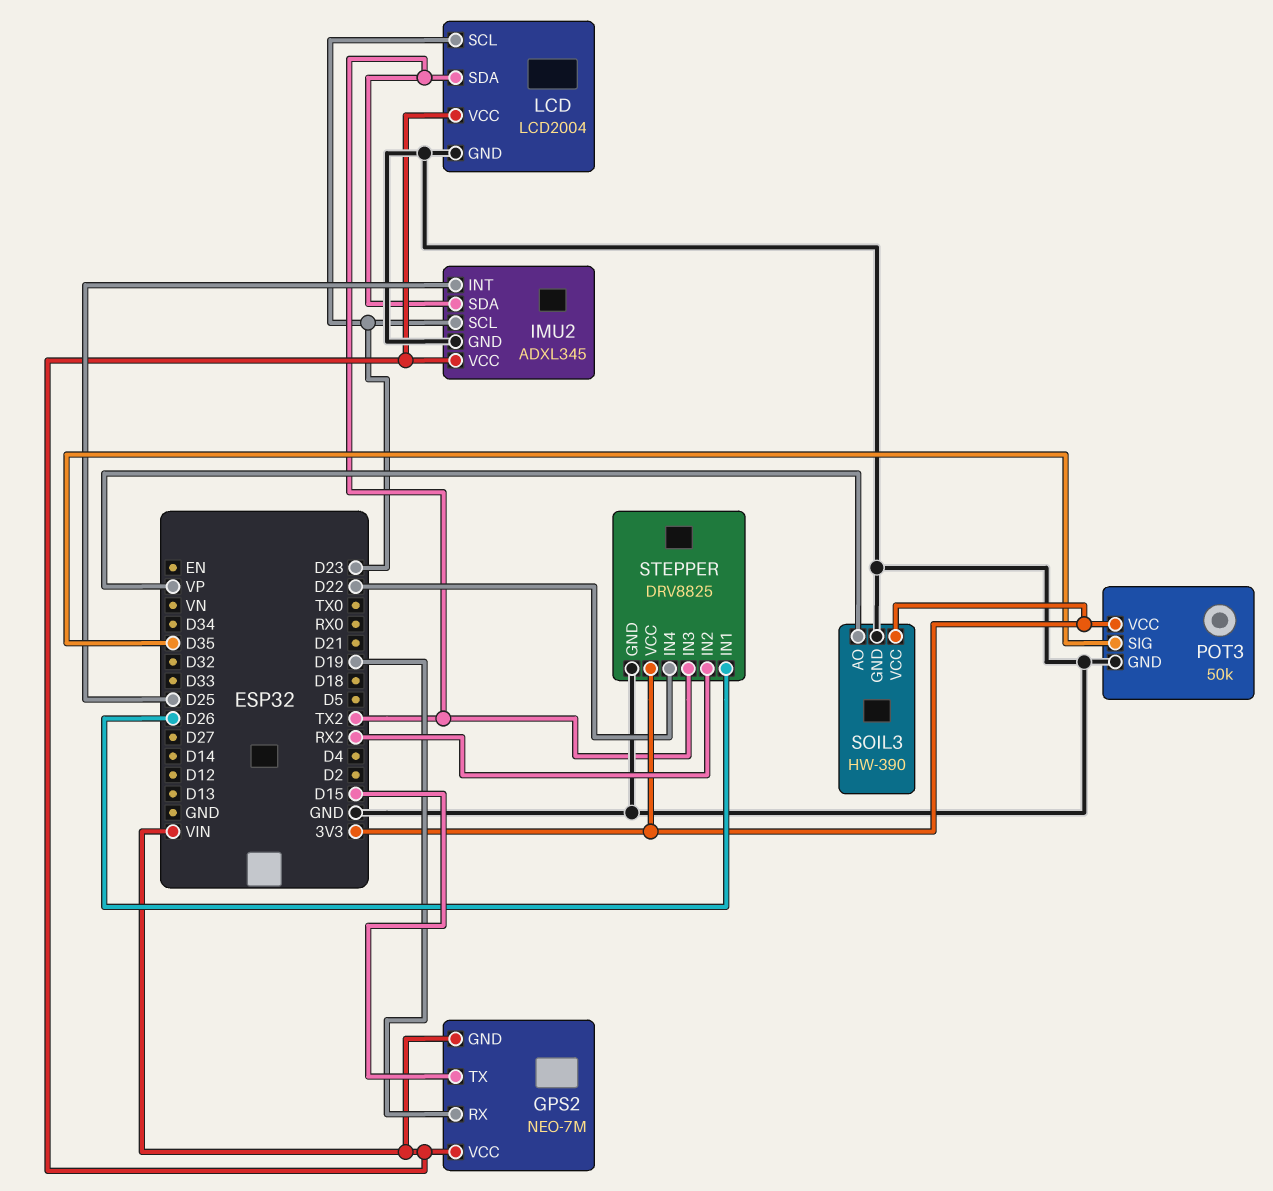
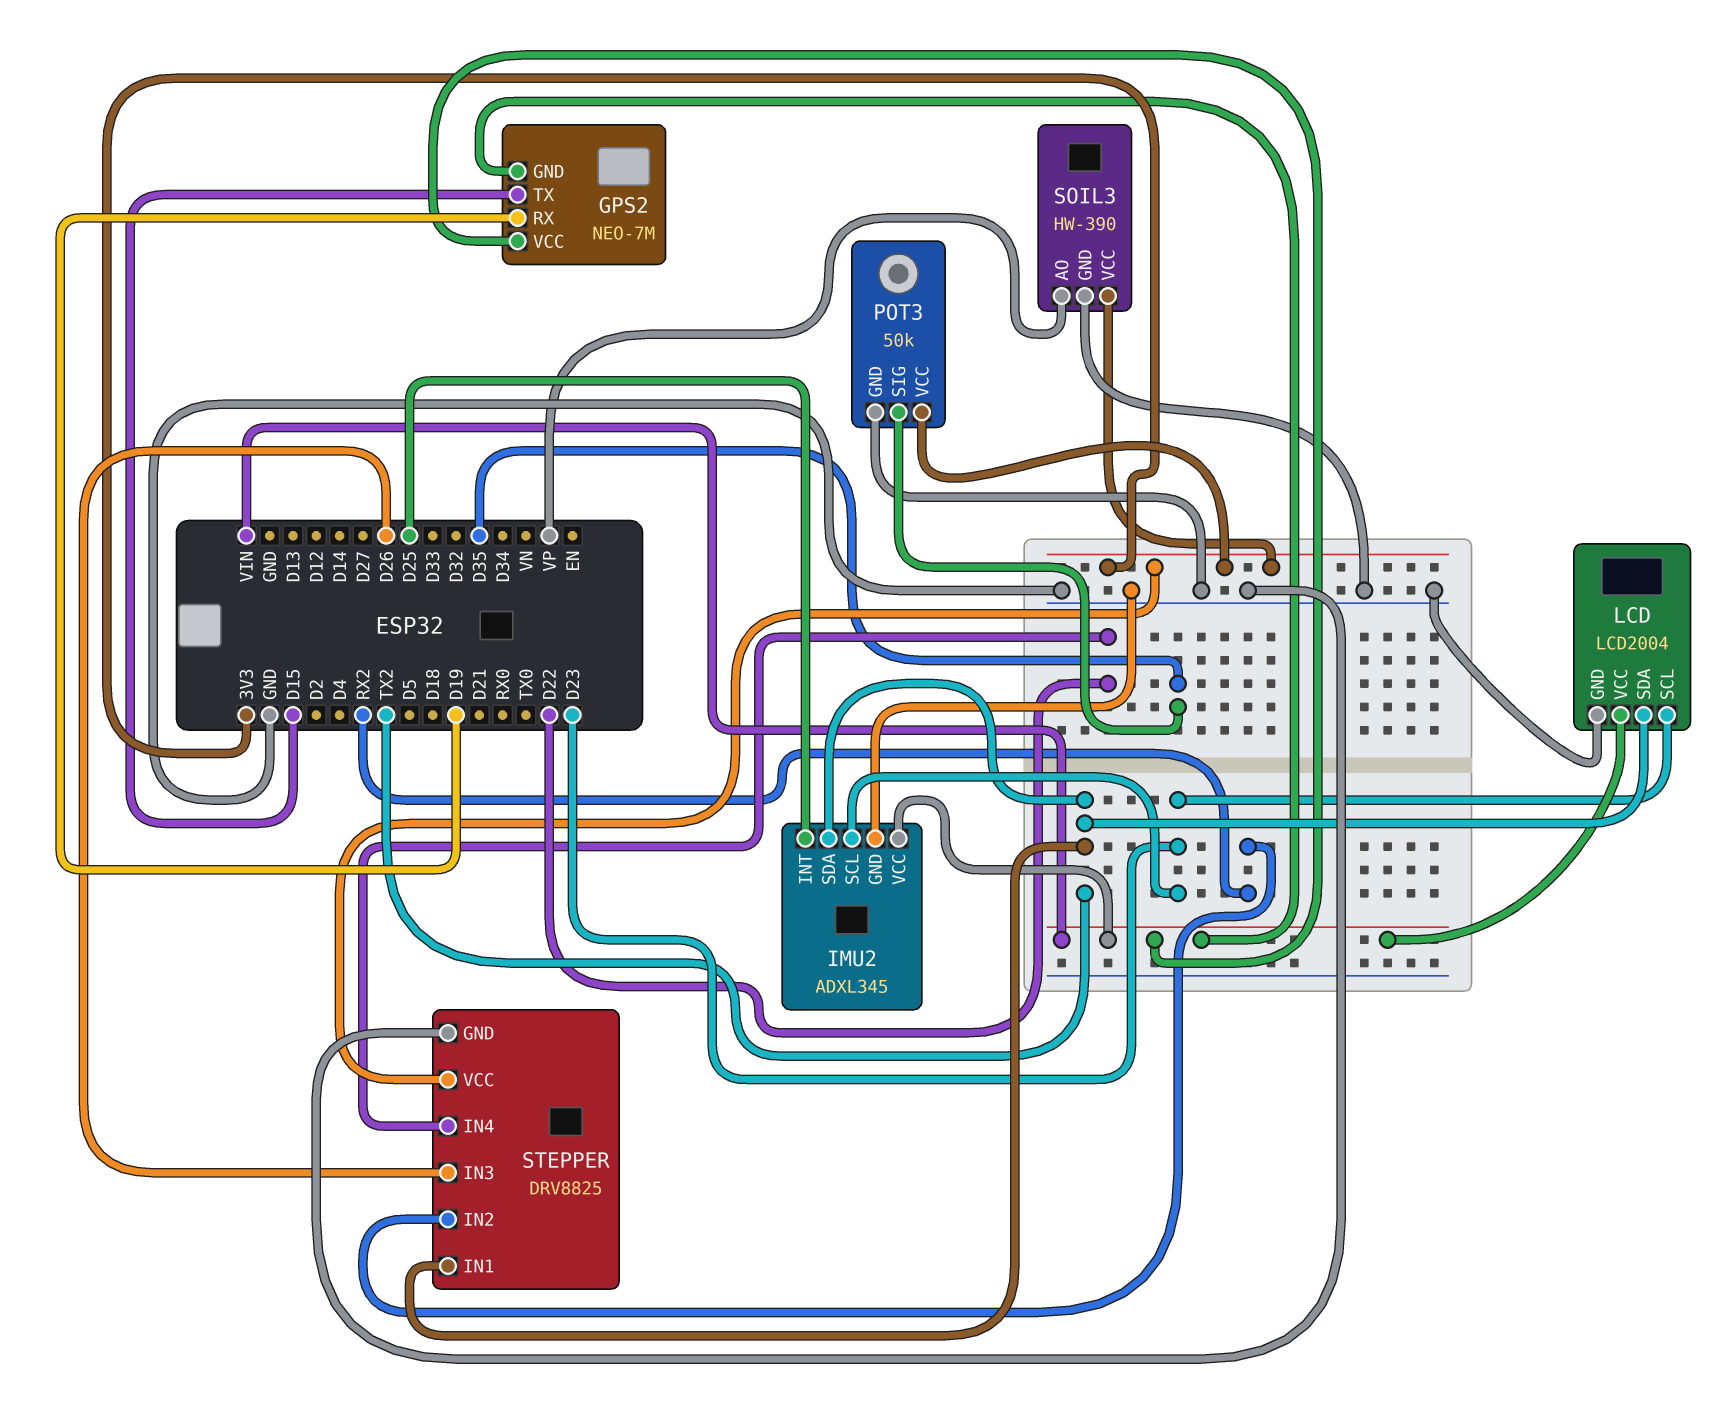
STEPPER pin IN1: D26 -> TX2
STEPPER pin IN3: TX2 -> D26

